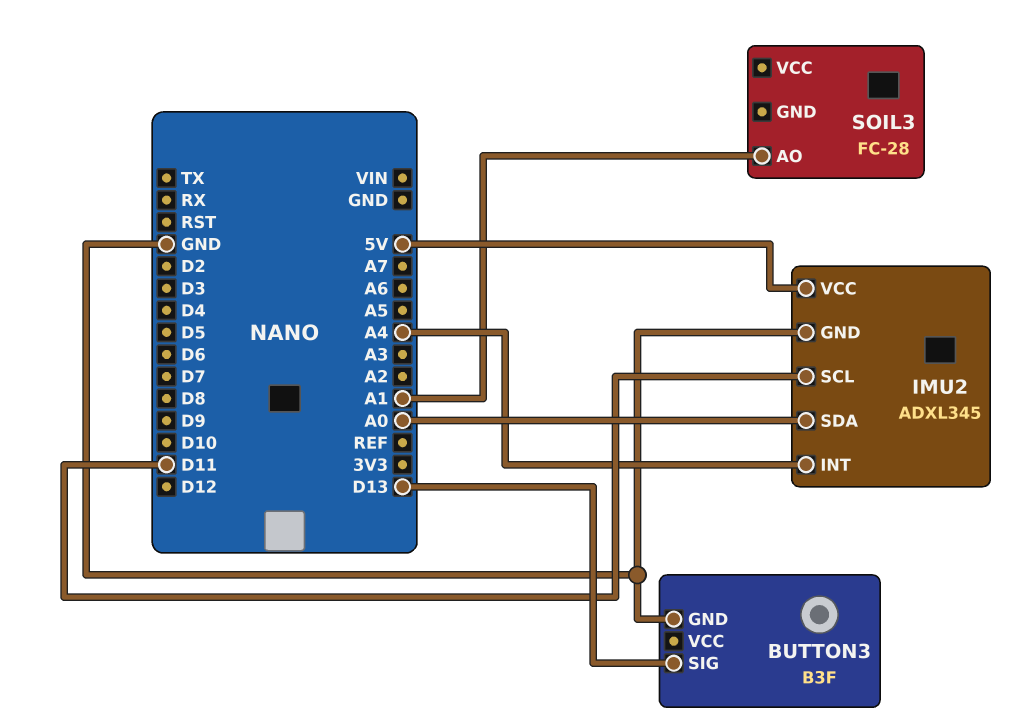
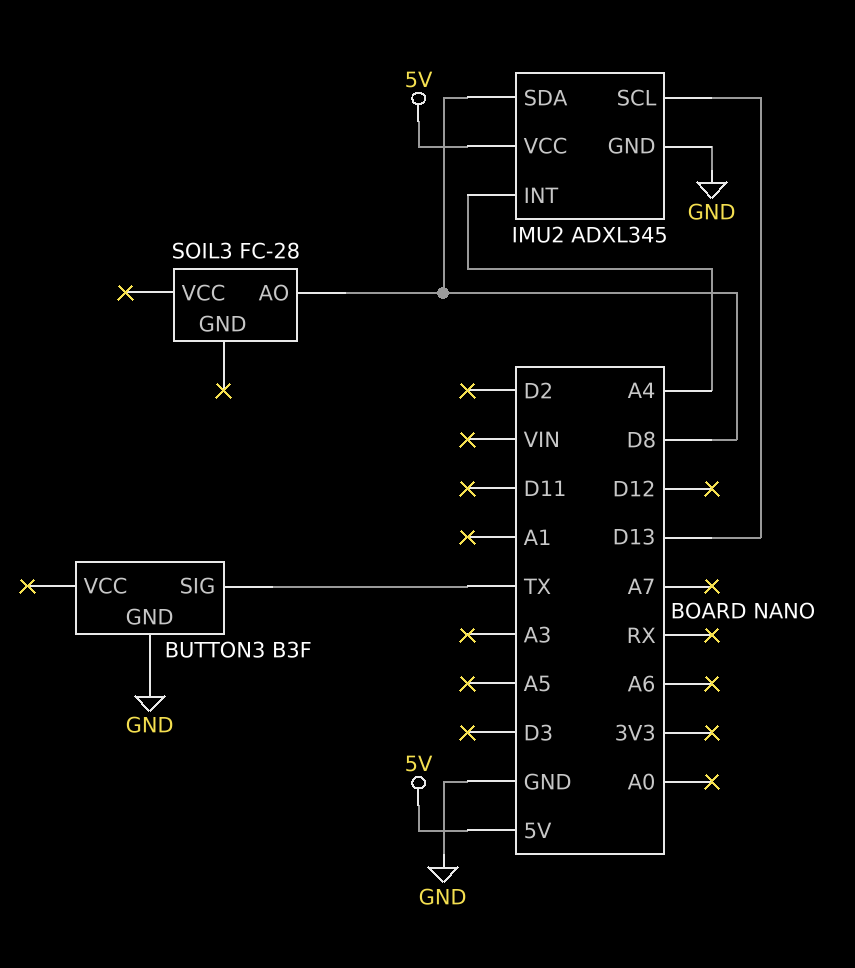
BUTTON3 pin SIG: D13 -> TX
IMU2 pin SCL: D11 -> D13
IMU2 pin SDA: A0 -> D8
SOIL3 pin AO: A1 -> D8

